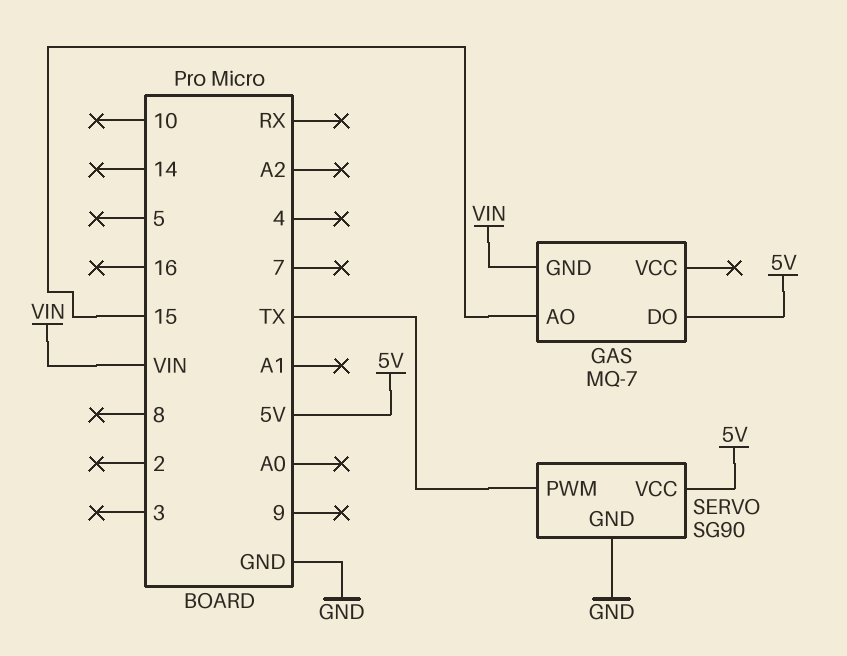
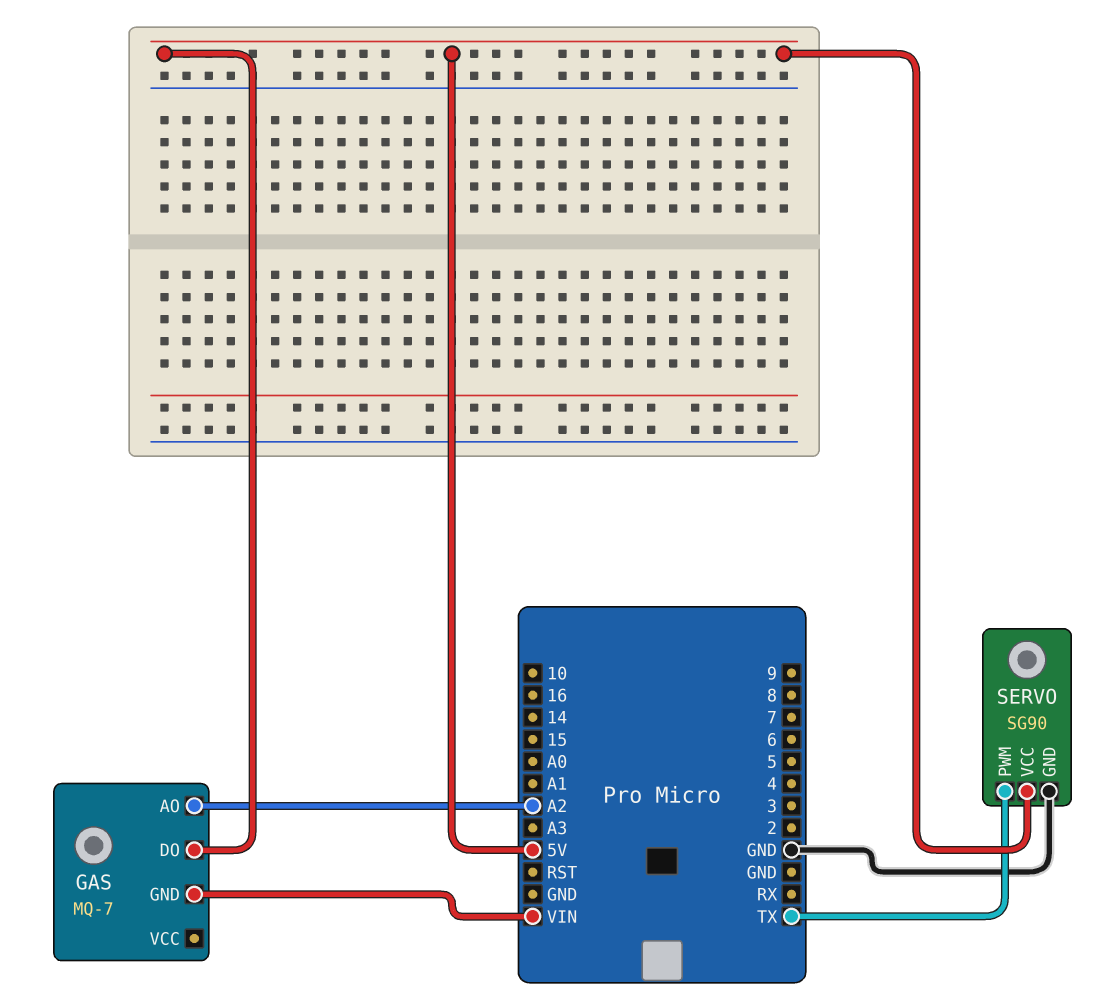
GAS pin AO: 15 -> A2

